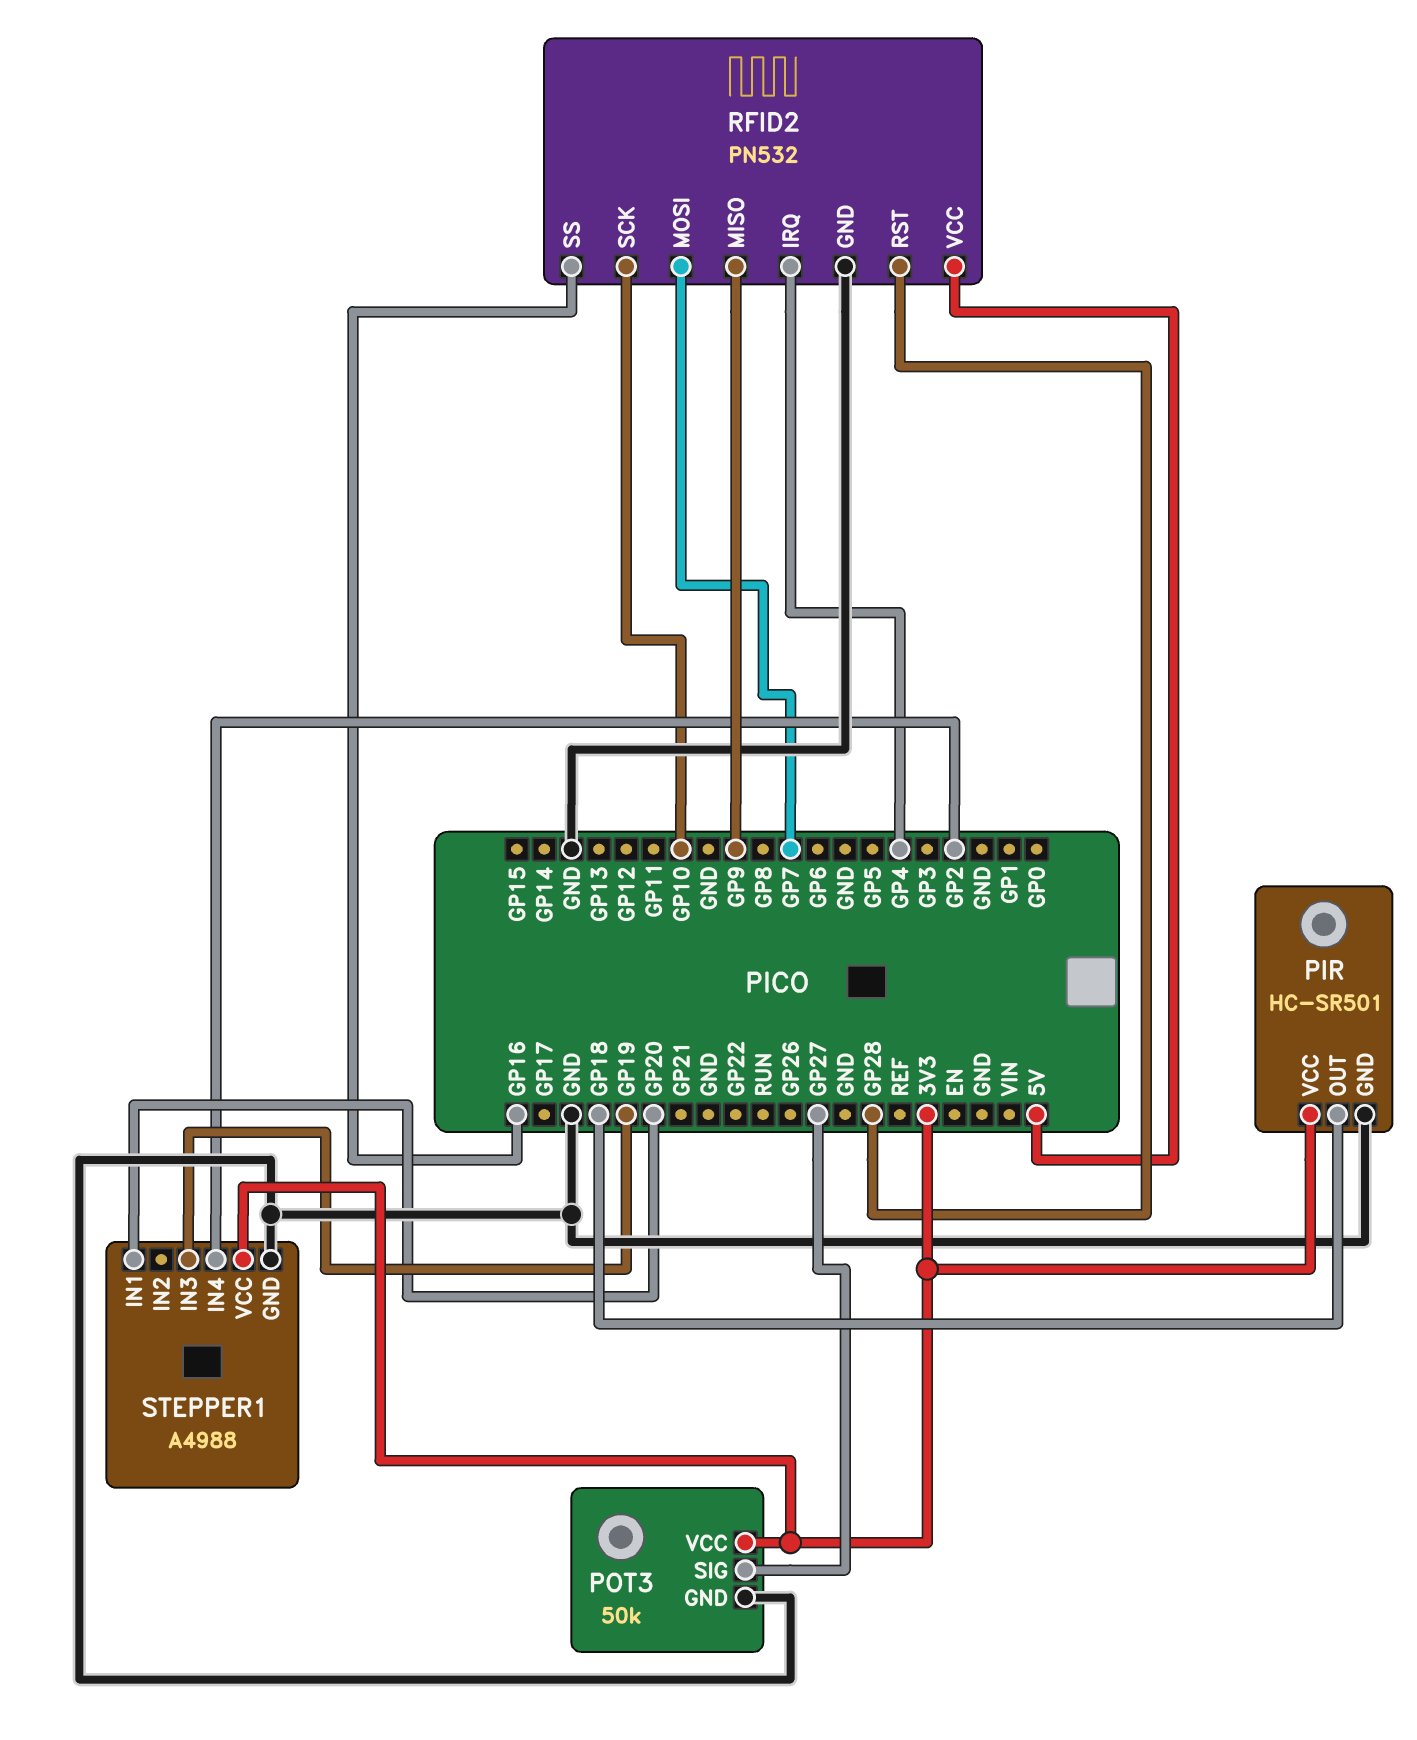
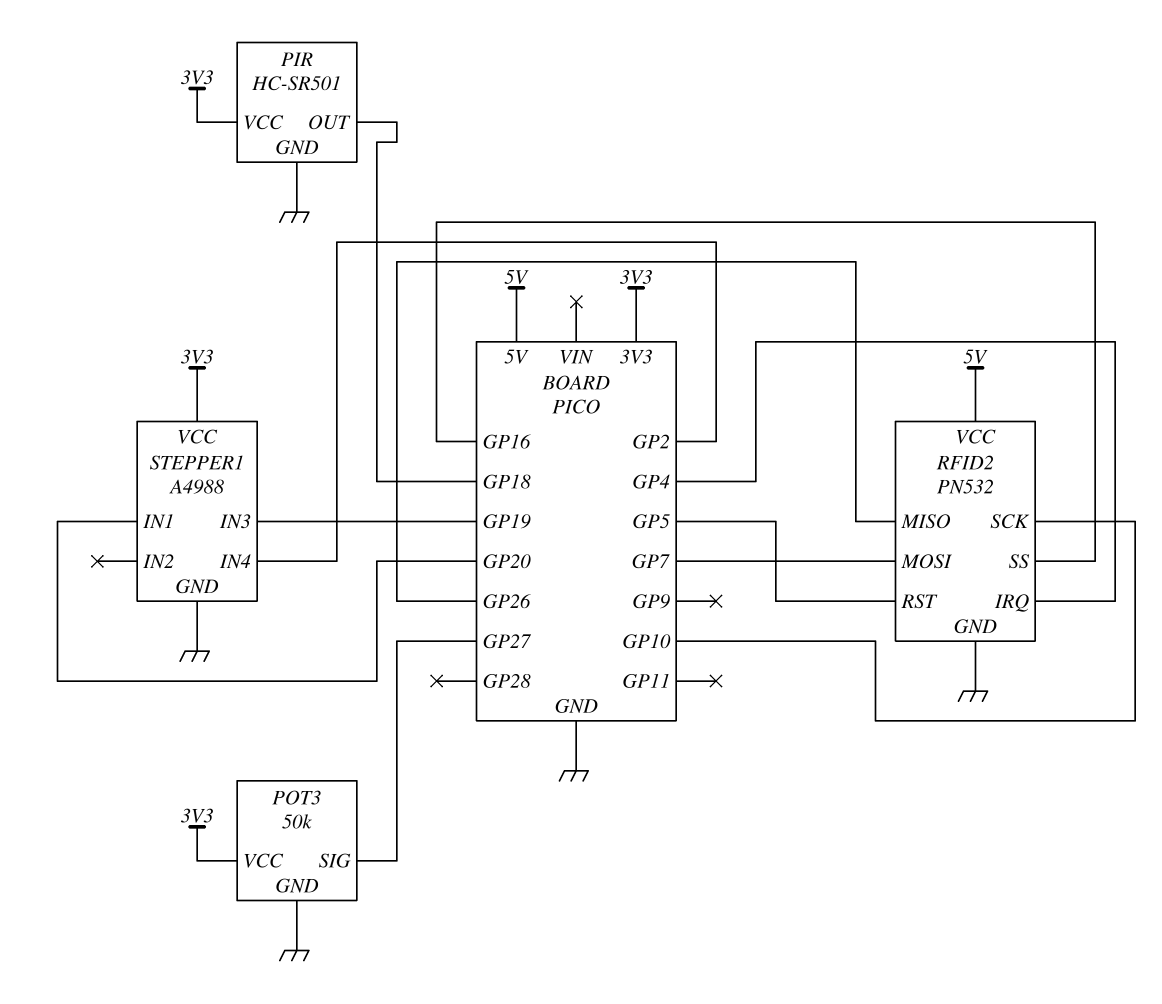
RFID2 pin MISO: GP9 -> GP26
RFID2 pin RST: GP28 -> GP5

